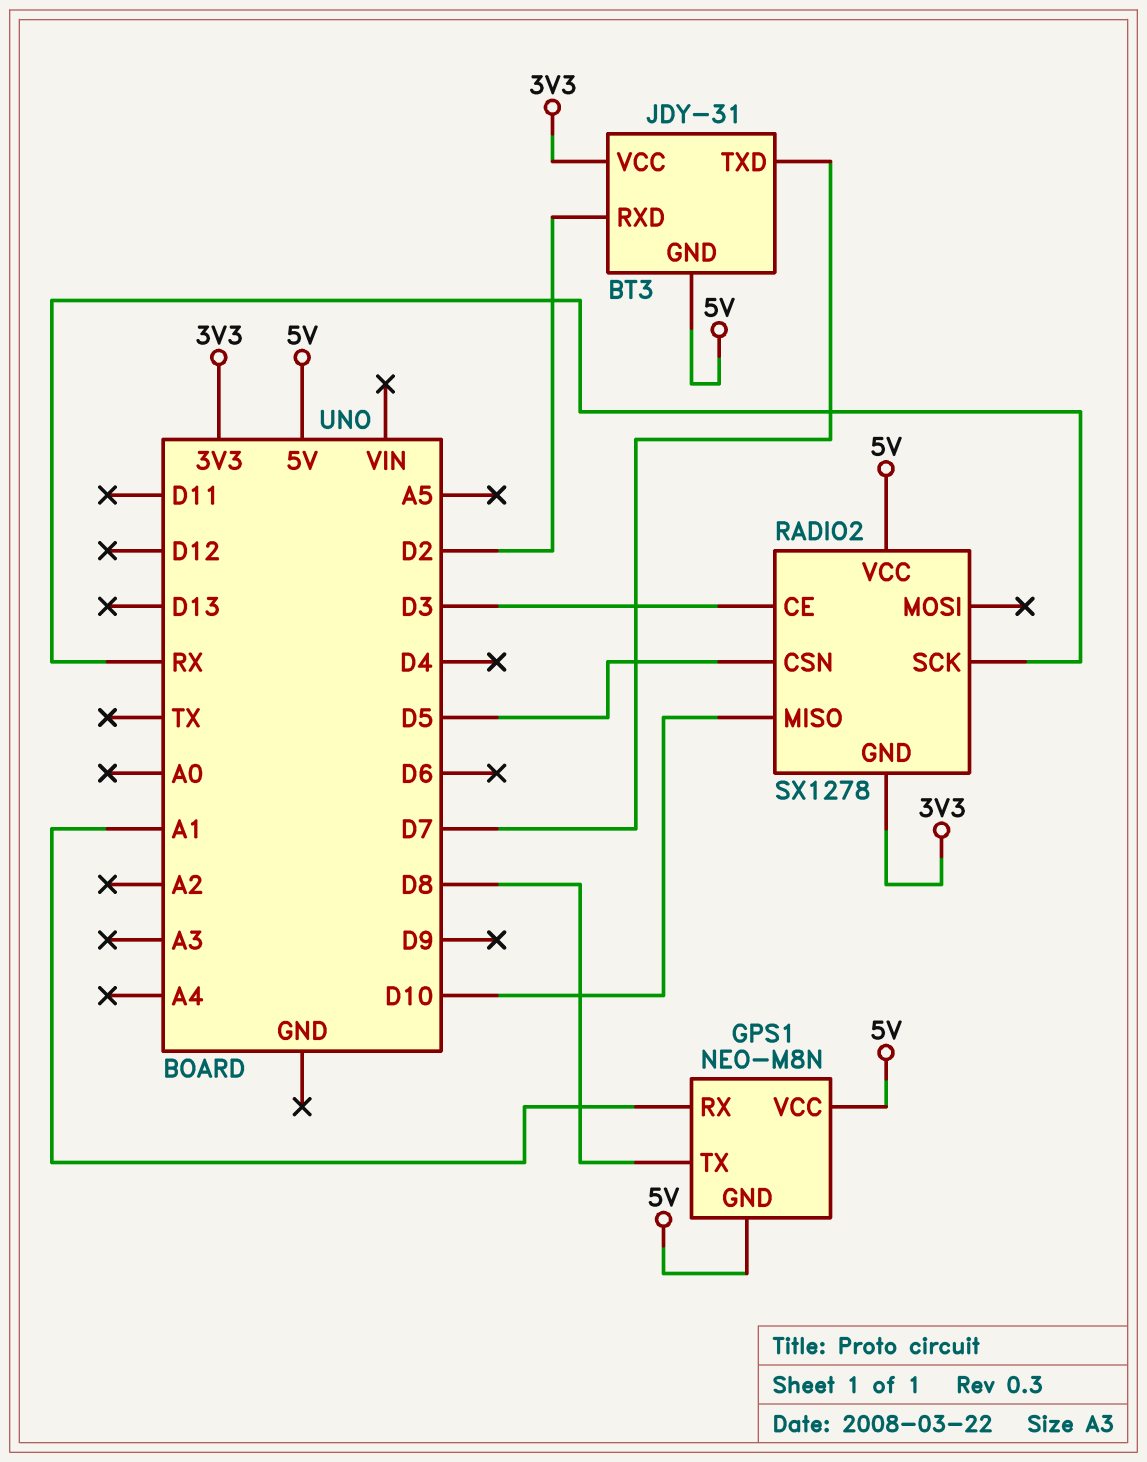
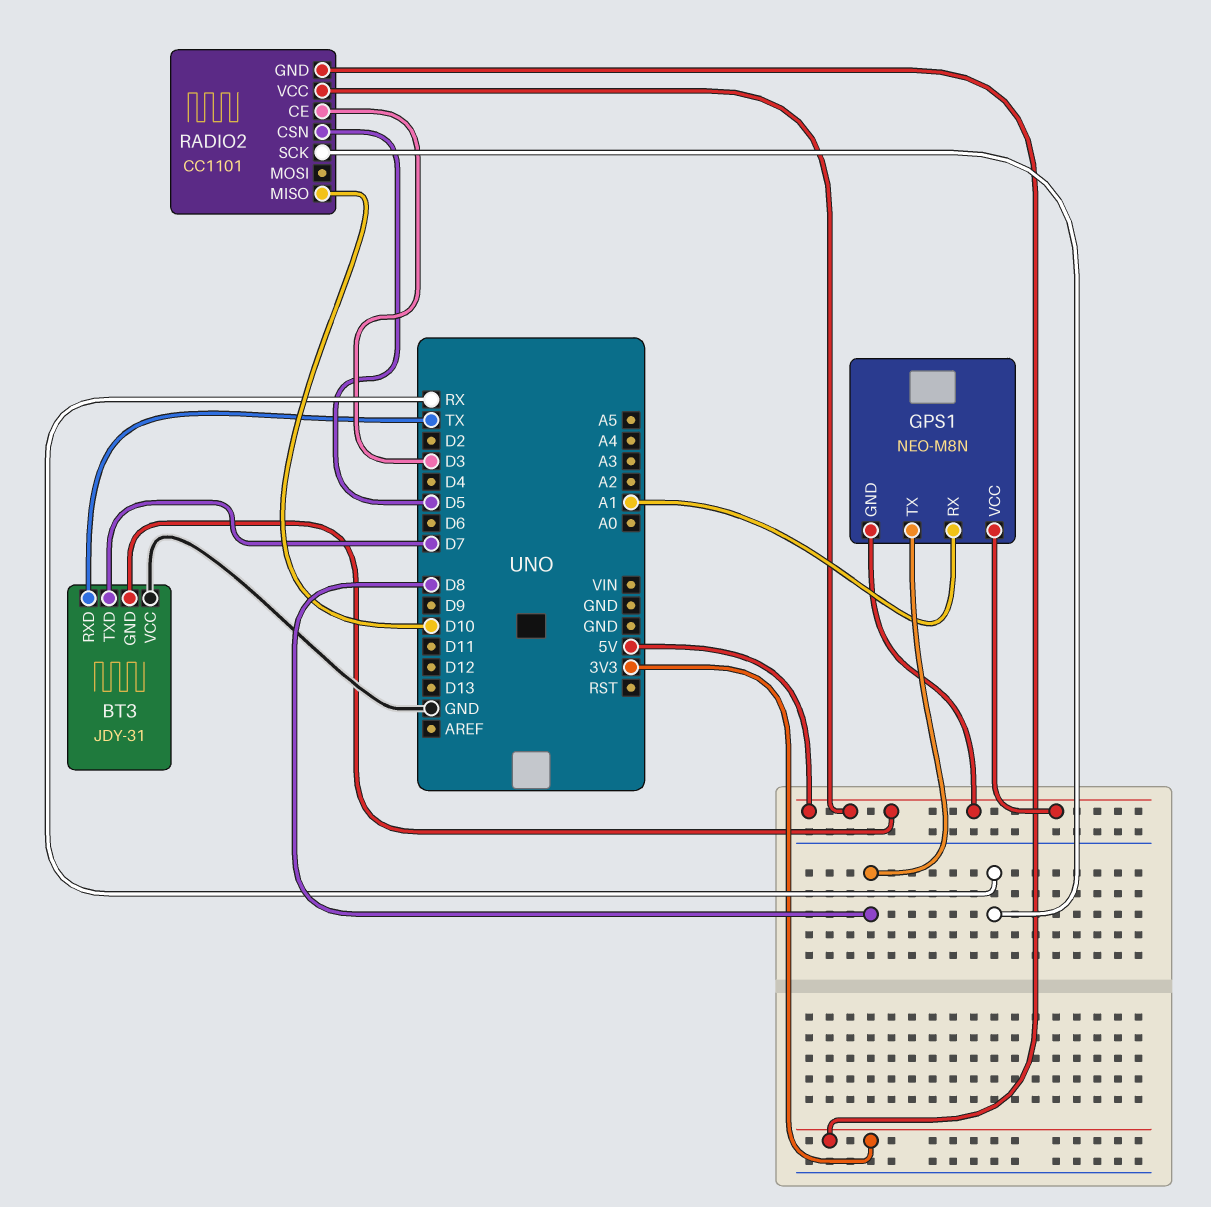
BT3 pin RXD: D2 -> TX
BT3 pin VCC: 3V3 -> GND
RADIO2: SX1278 -> CC1101

